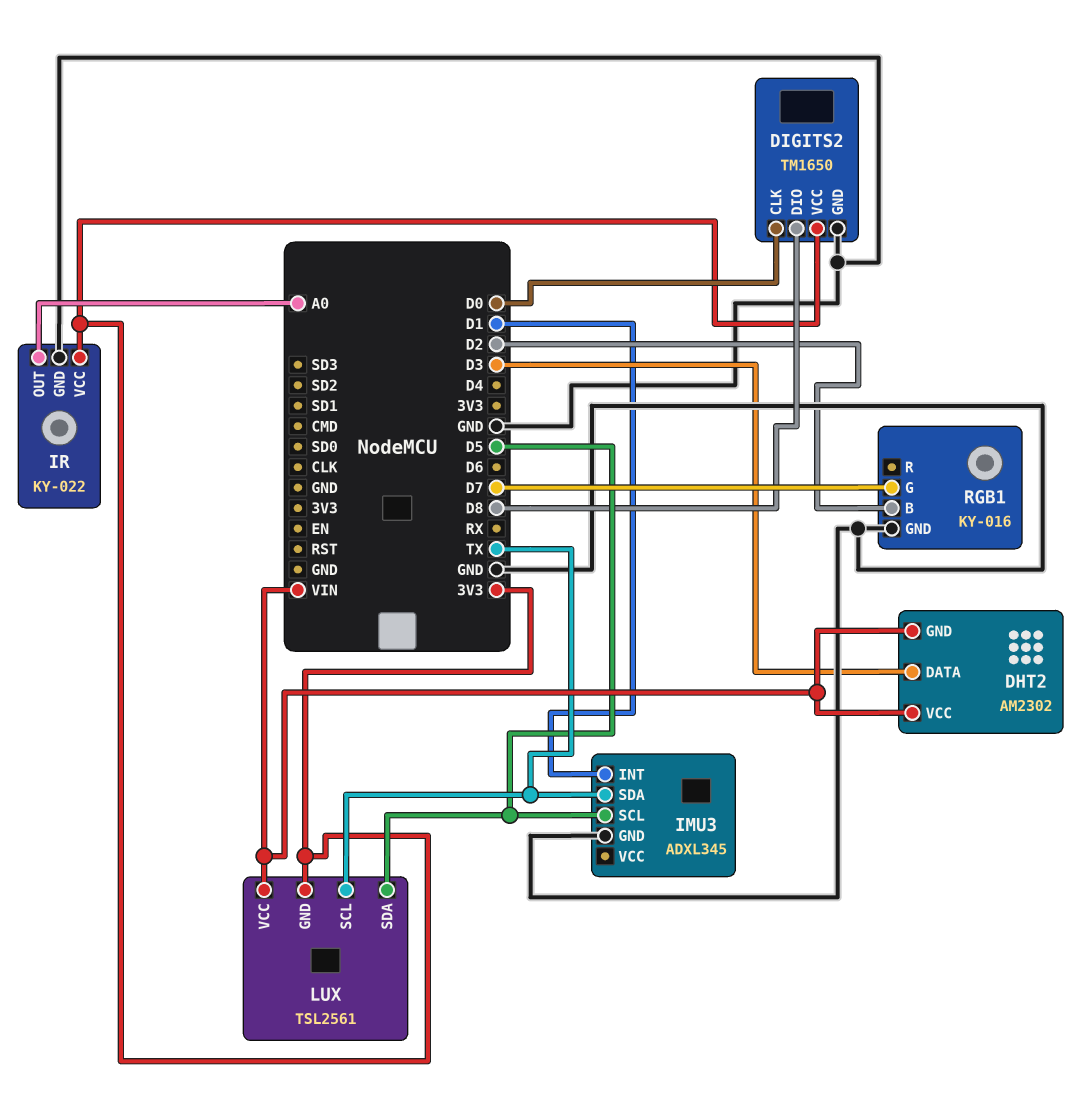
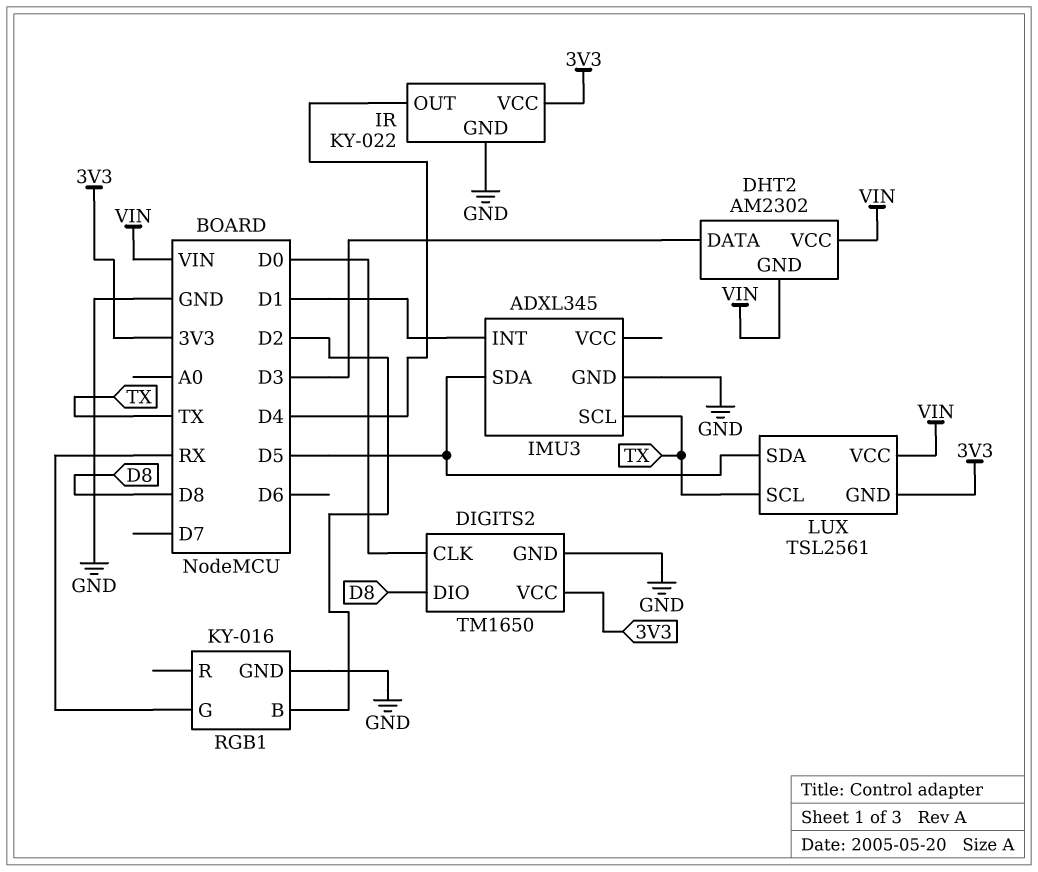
IMU3 pin SCL: D5 -> TX
IMU3 pin SDA: TX -> D5
IR pin OUT: A0 -> D4
RGB1 pin G: D7 -> RX

